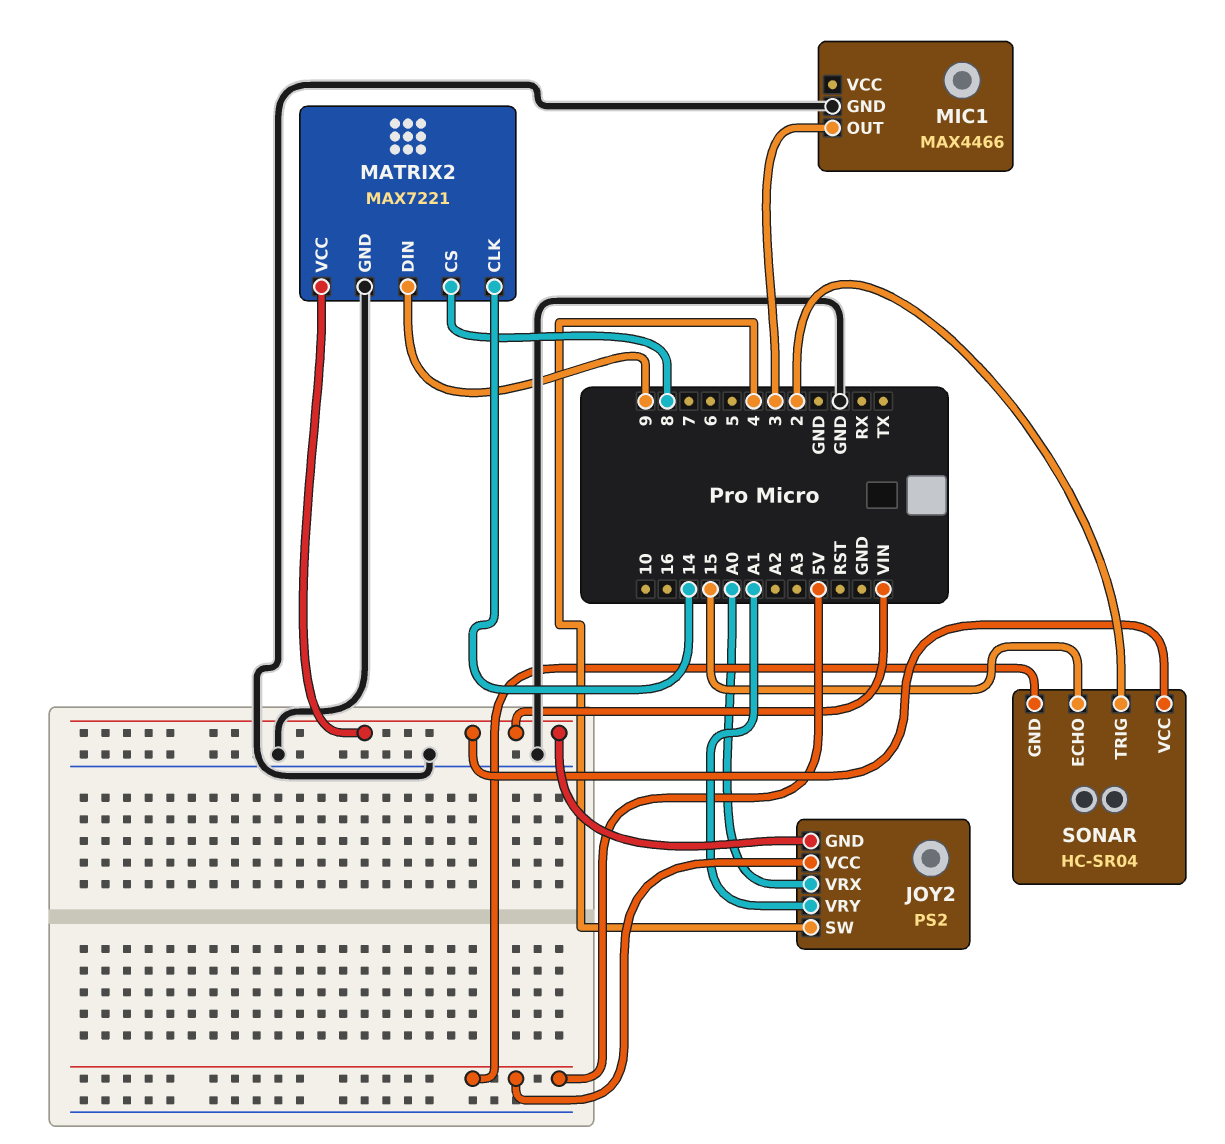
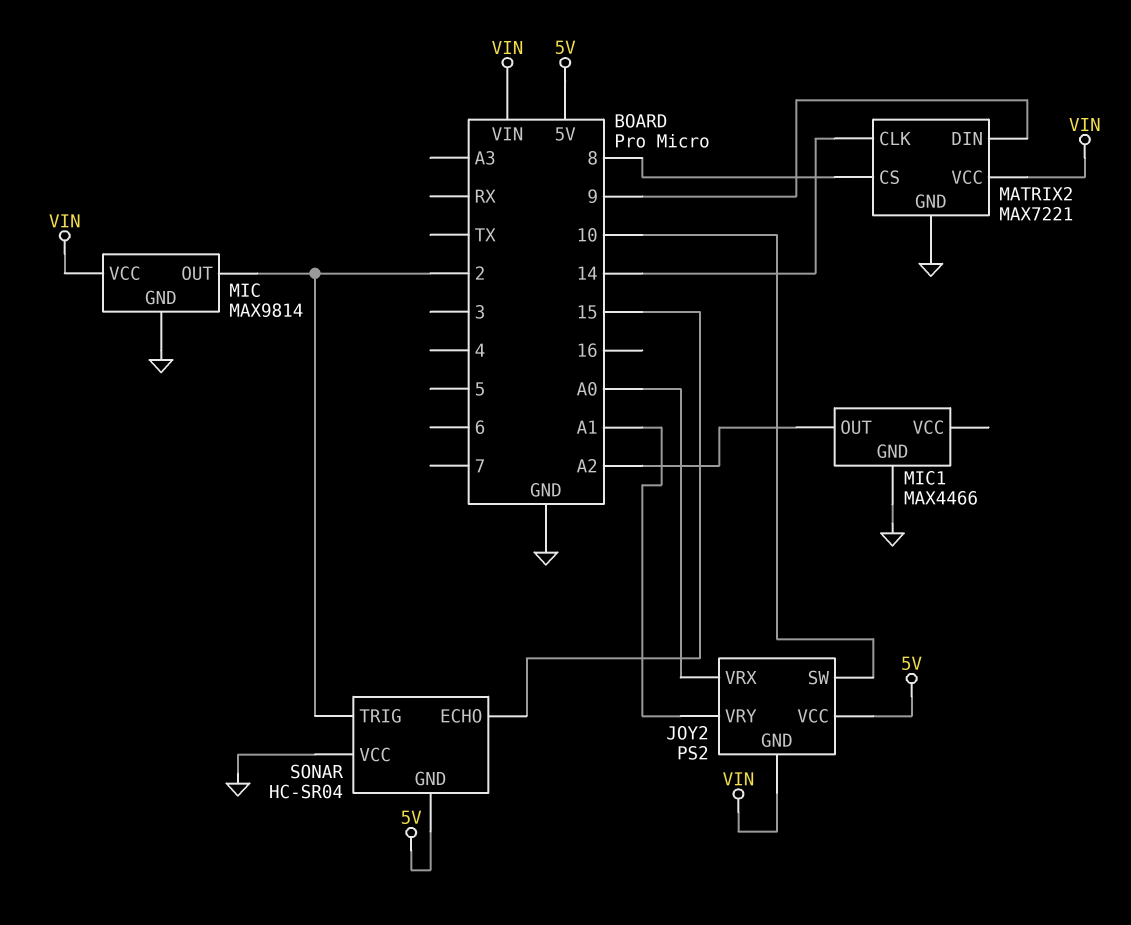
JOY2 pin SW: 4 -> 10
MIC: none -> MAX9814
MIC pin GND: none -> GND
MIC pin OUT: none -> 2
MIC pin VCC: none -> VIN
MIC1 pin OUT: 3 -> A2
SONAR pin VCC: VIN -> GND

